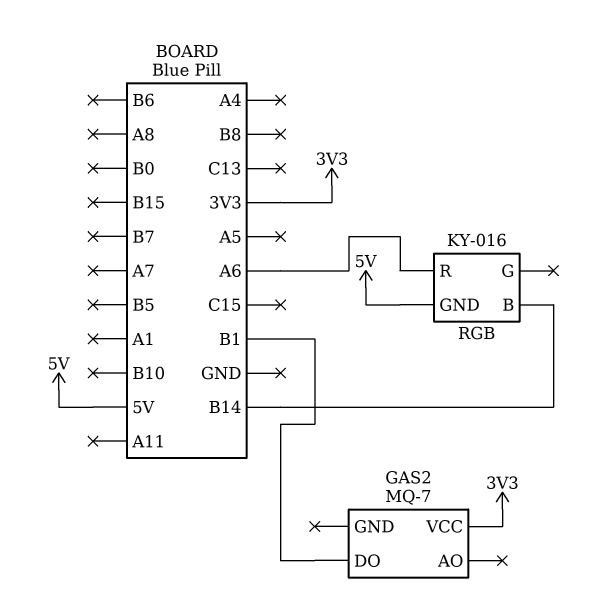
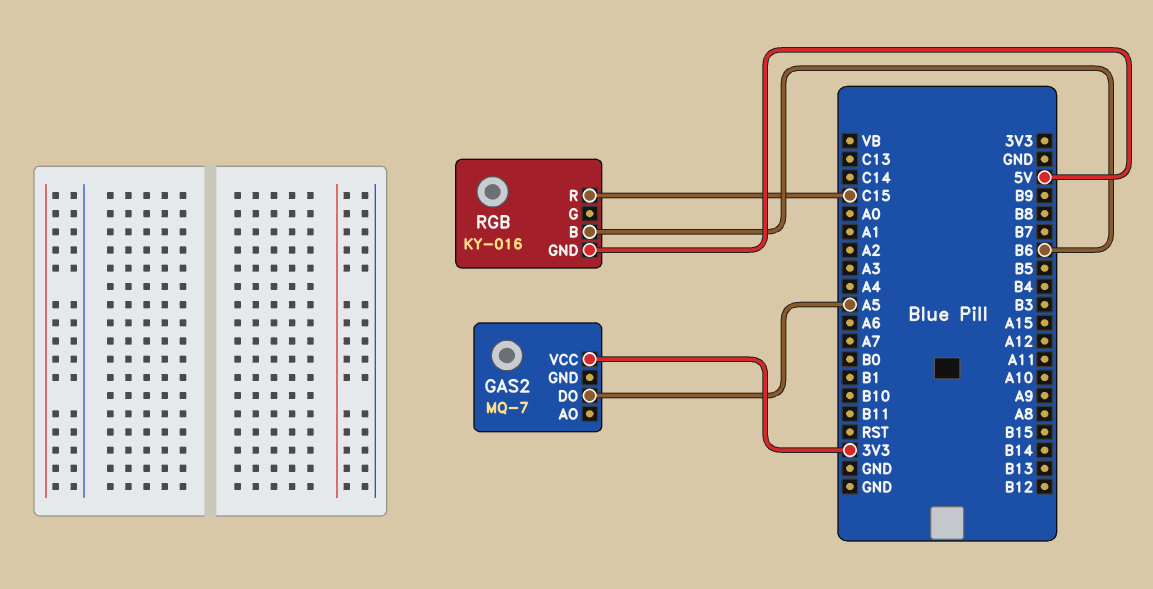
GAS2 pin DO: B1 -> A5
RGB pin B: B14 -> B6
RGB pin R: A6 -> C15

